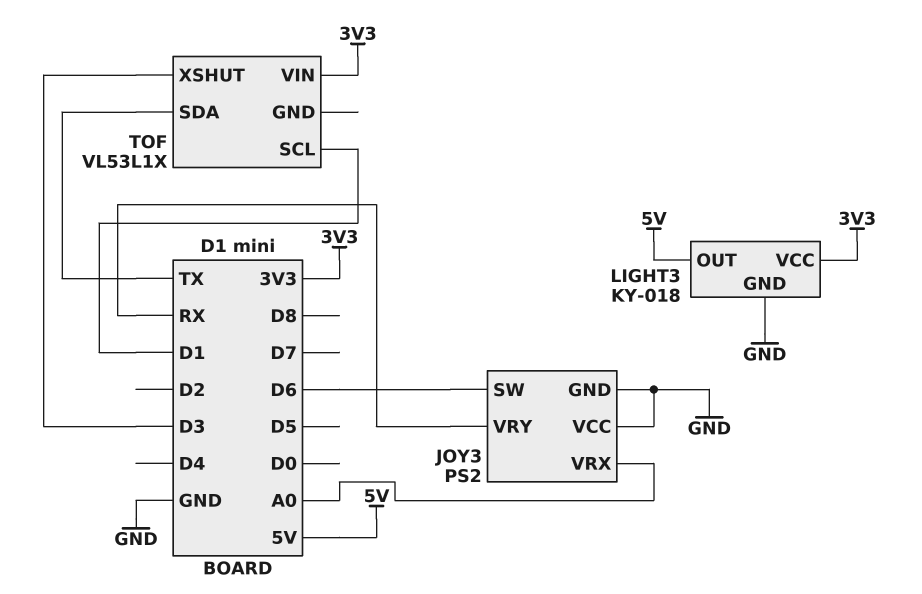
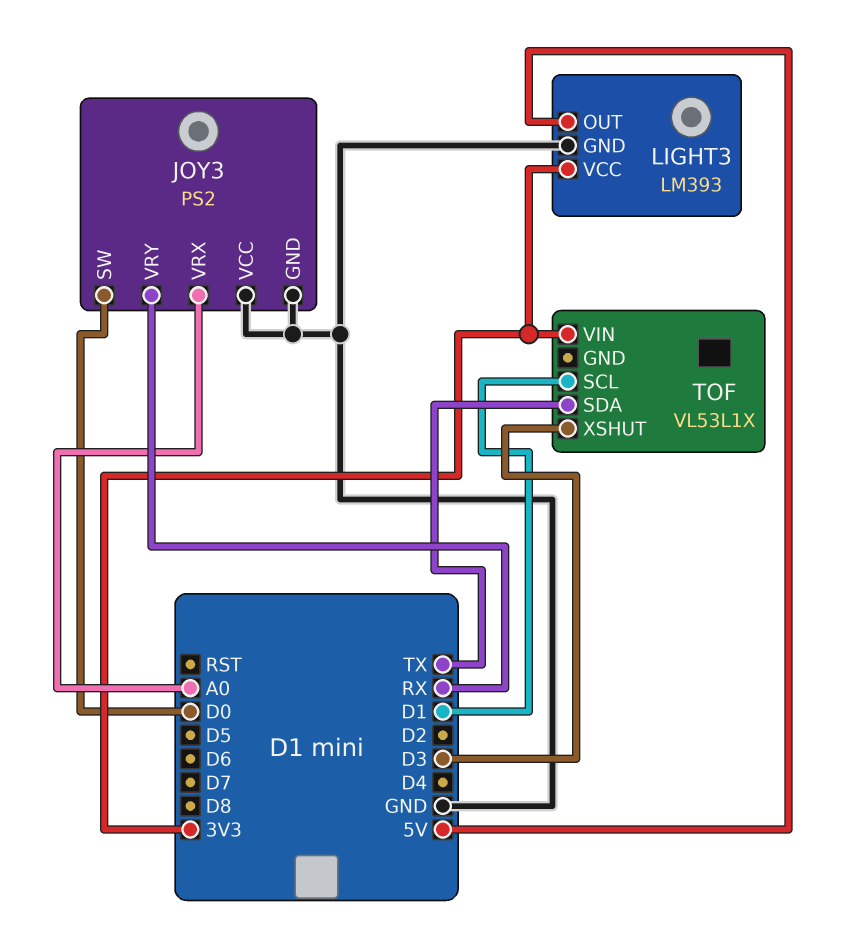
JOY3 pin SW: D6 -> D0
LIGHT3: KY-018 -> LM393

